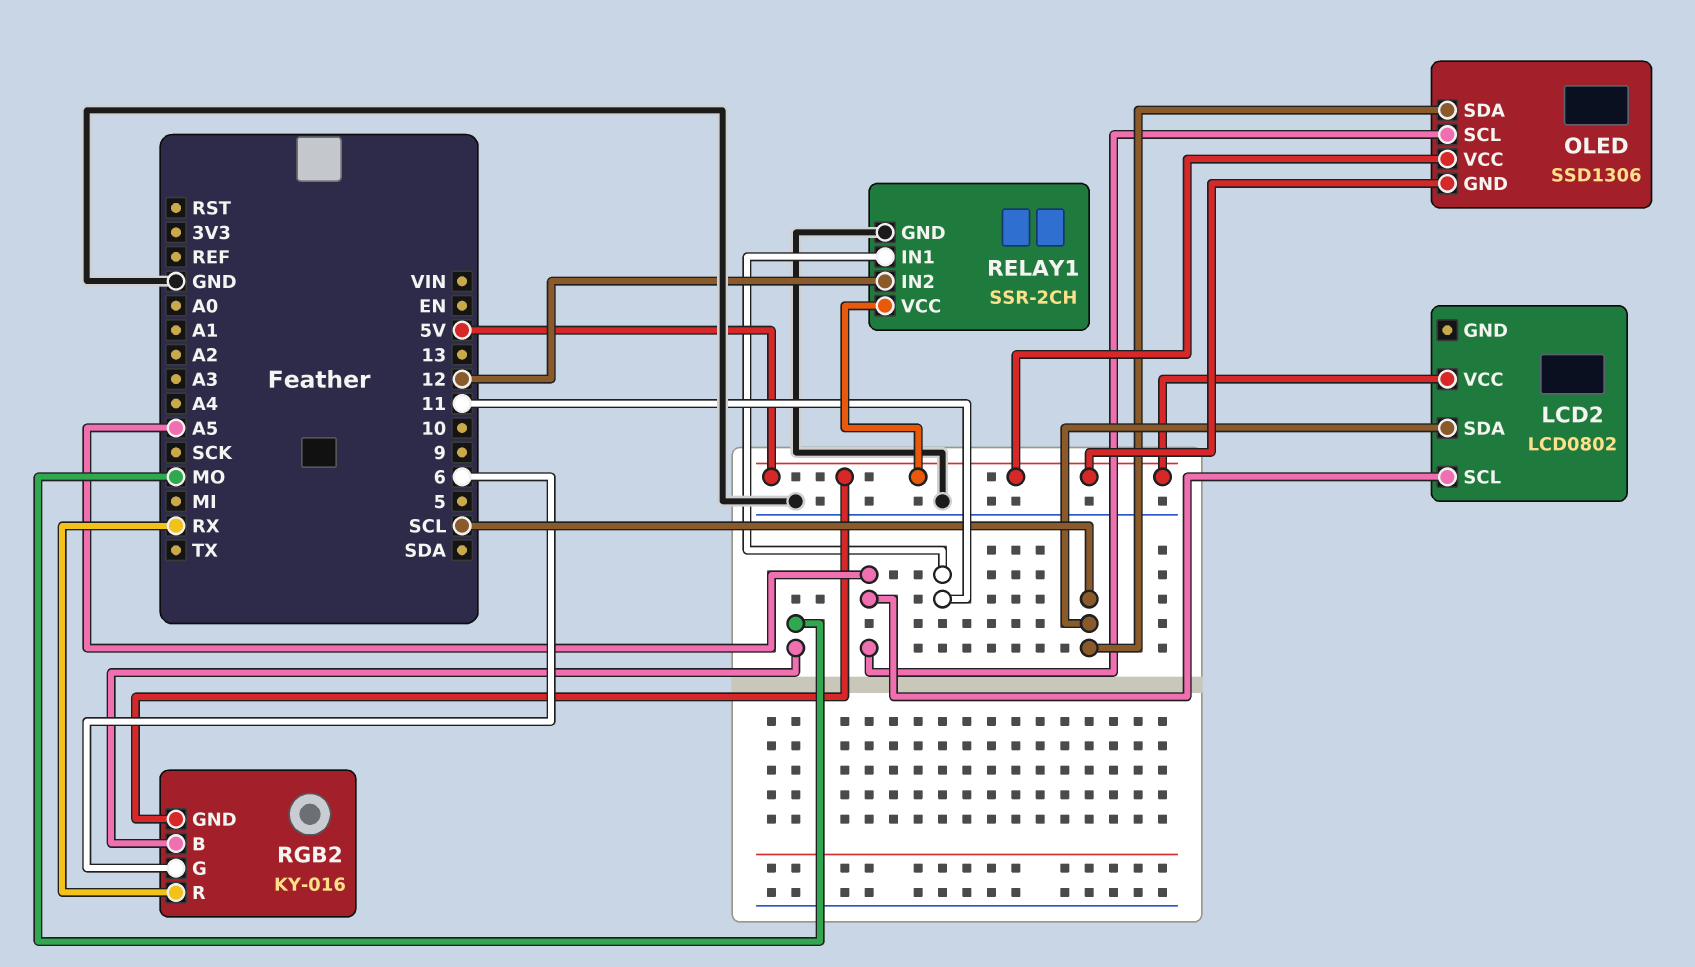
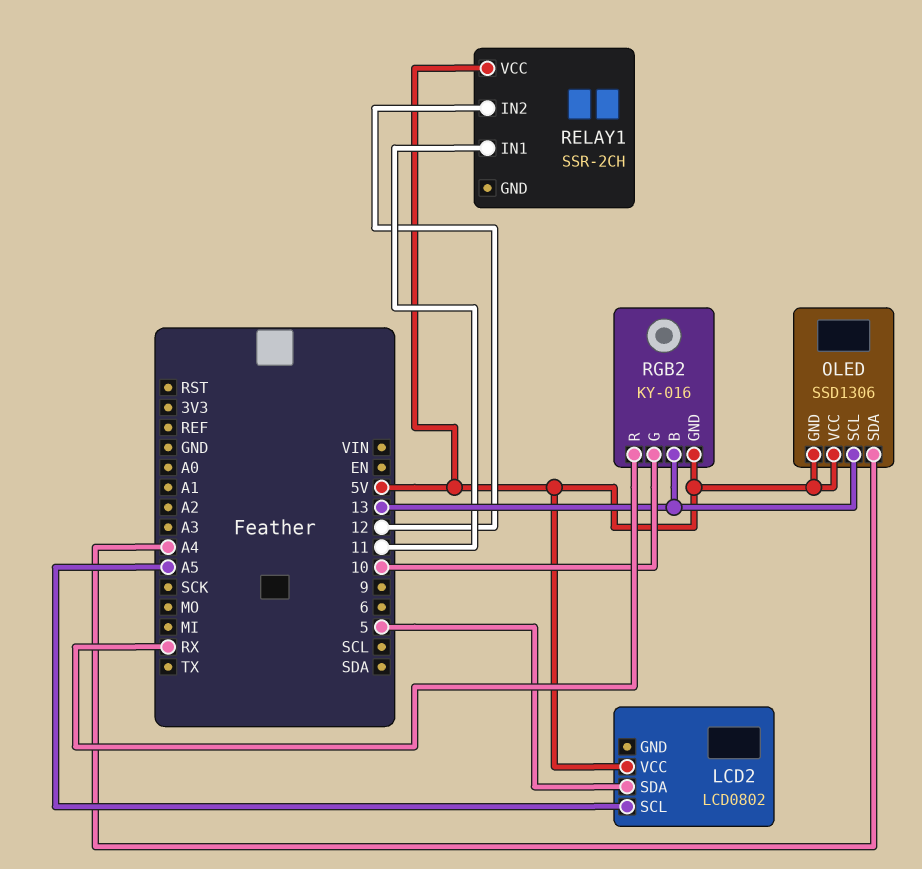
LCD2 pin SDA: SCL -> 5
OLED pin SCL: A5 -> 13
OLED pin SDA: SCL -> A4
RELAY1 pin GND: GND -> none
RGB2 pin B: MO -> 13
RGB2 pin G: 6 -> 10

